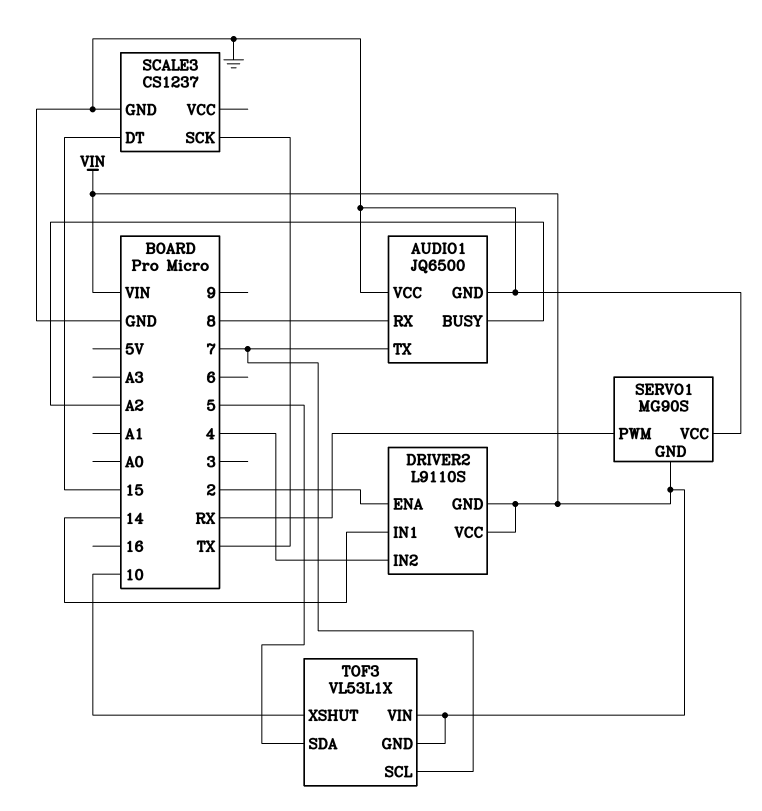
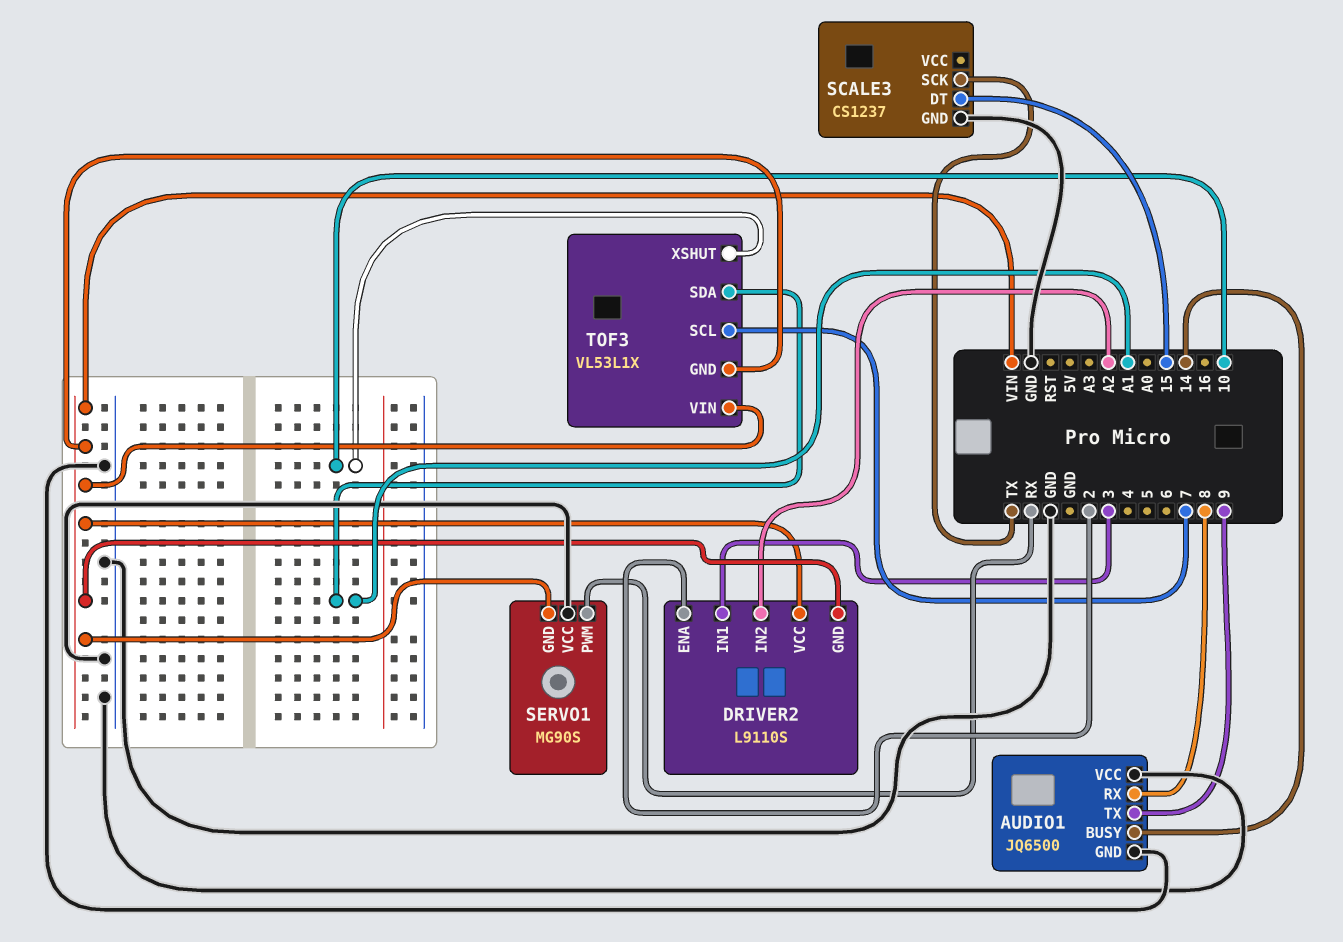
AUDIO1 pin BUSY: A2 -> 14
AUDIO1 pin TX: 7 -> 9
DRIVER2 pin IN1: 14 -> 3
DRIVER2 pin IN2: 4 -> A2
TOF3 pin SDA: 5 -> A1

